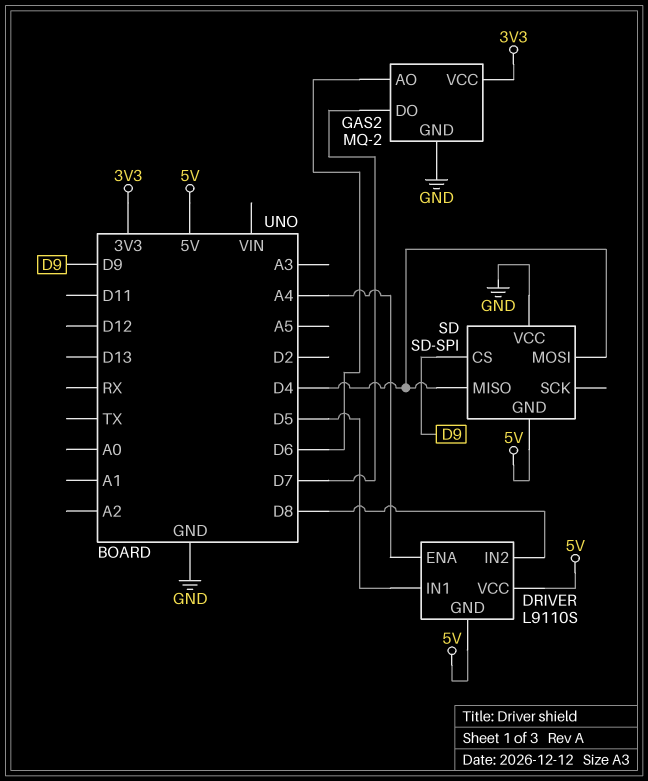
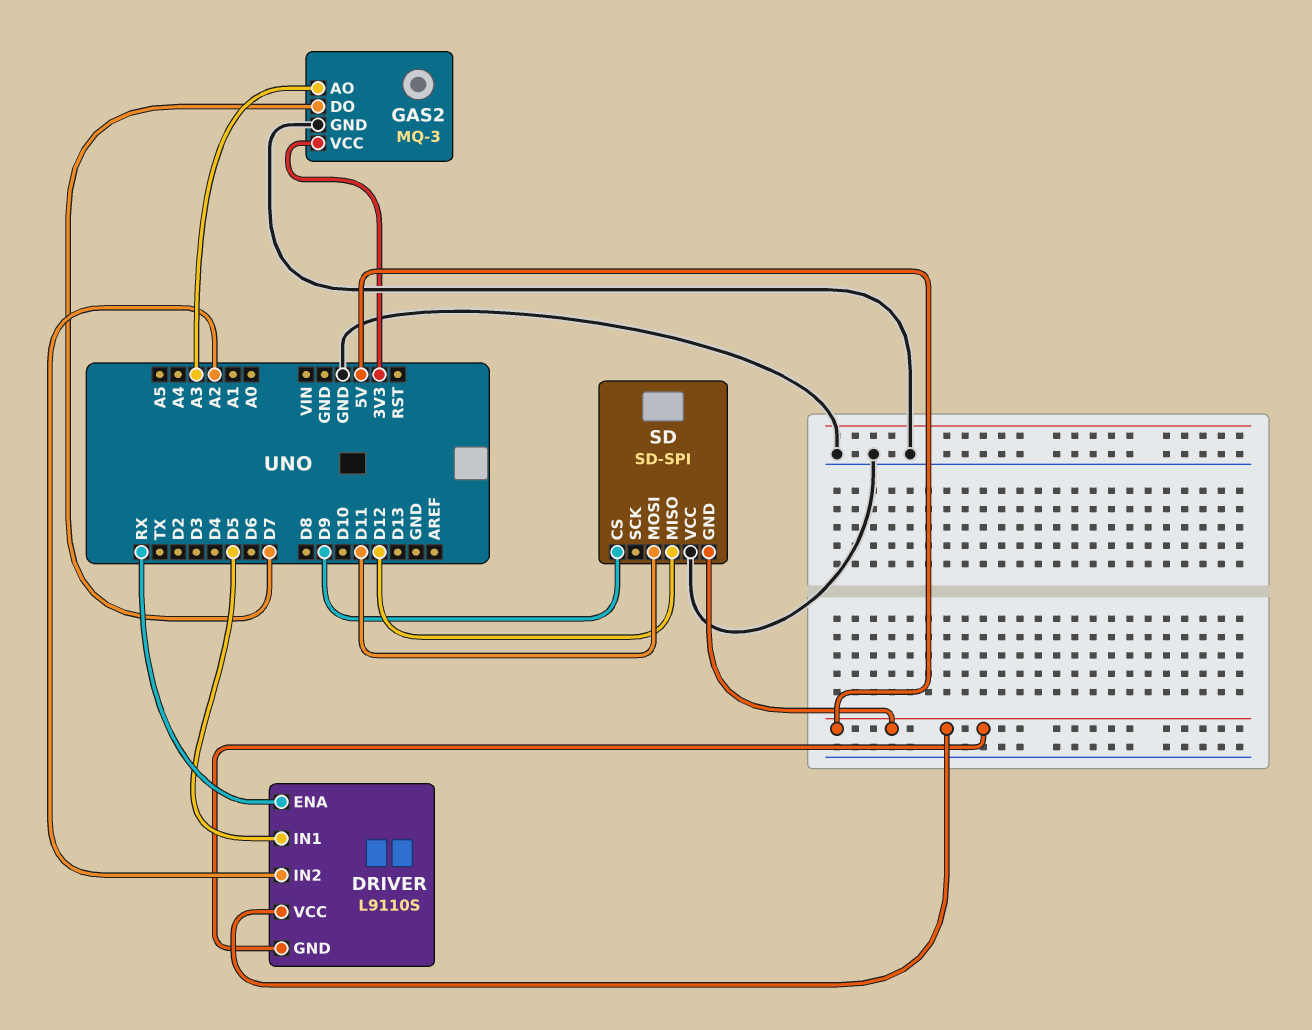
DRIVER pin ENA: A4 -> RX
DRIVER pin IN2: D8 -> A2
GAS2: MQ-2 -> MQ-3
GAS2 pin AO: D6 -> A3
SD pin MISO: D4 -> D12
SD pin MOSI: D4 -> D11

